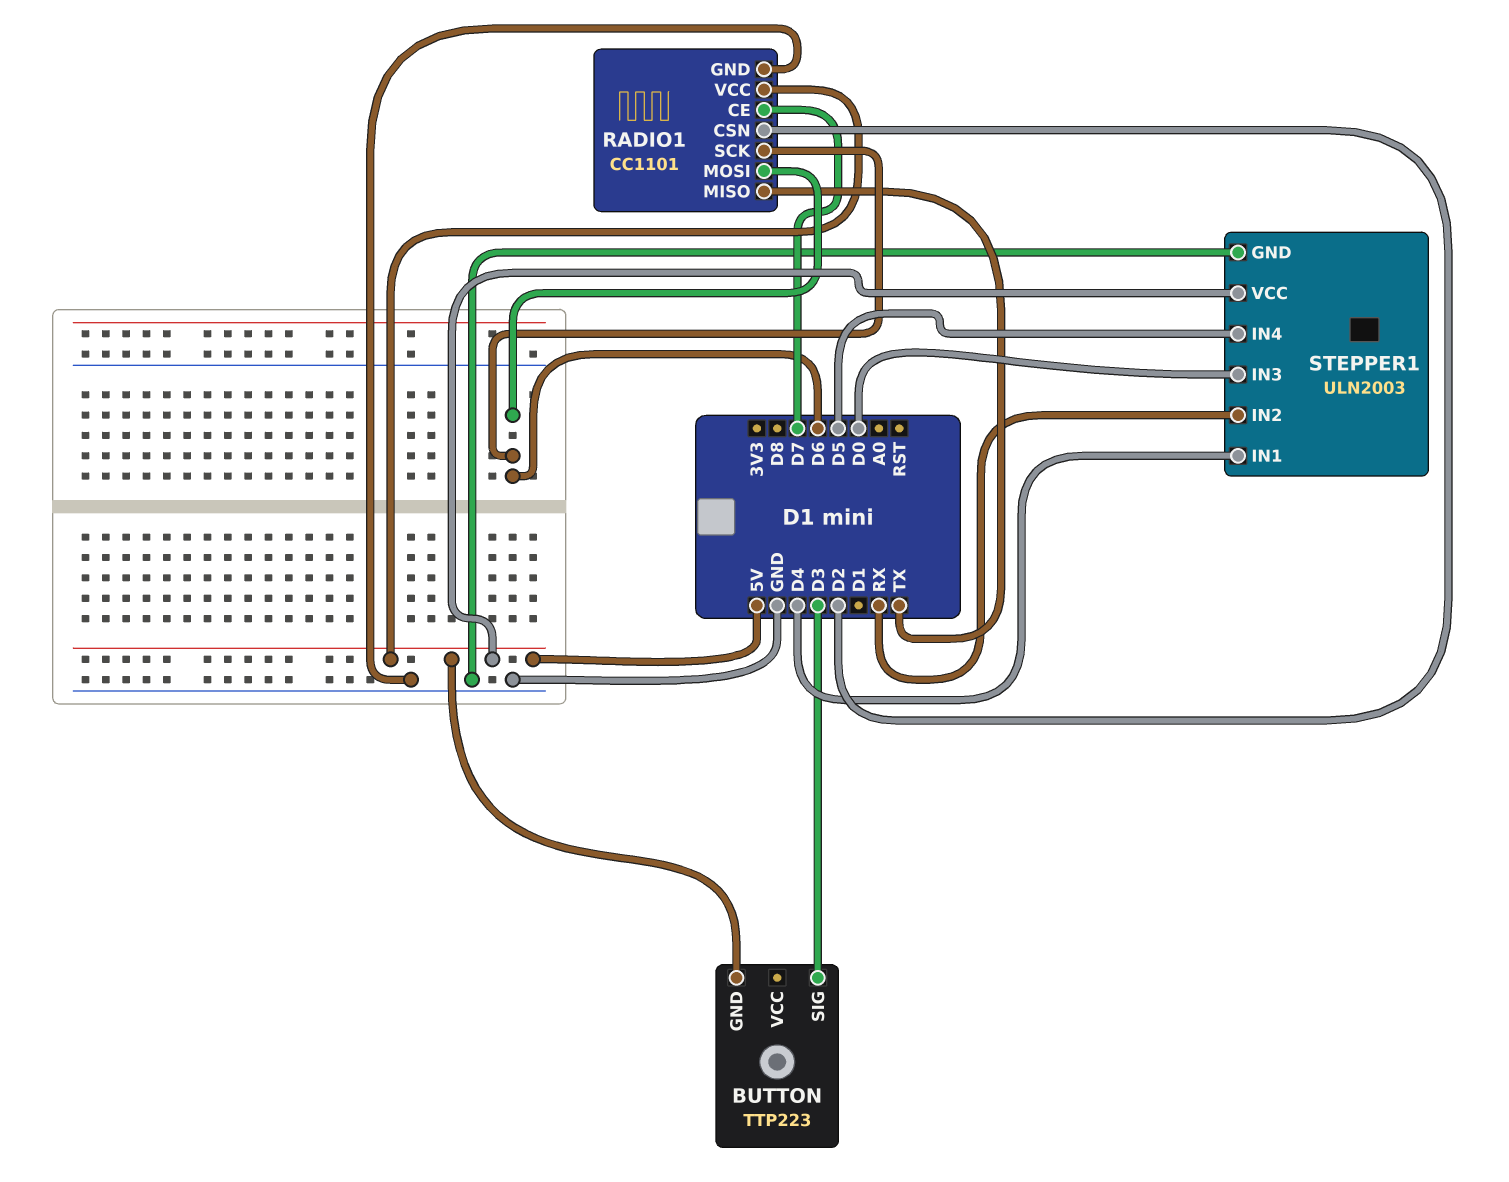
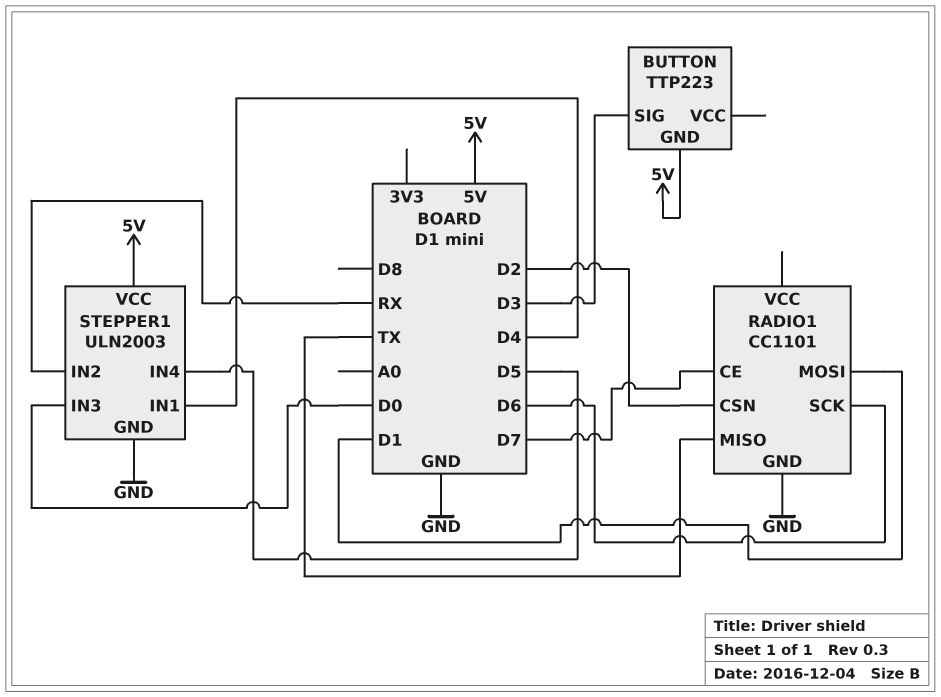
RADIO1 pin MOSI: D6 -> D1
RADIO1 pin VCC: 5V -> none

